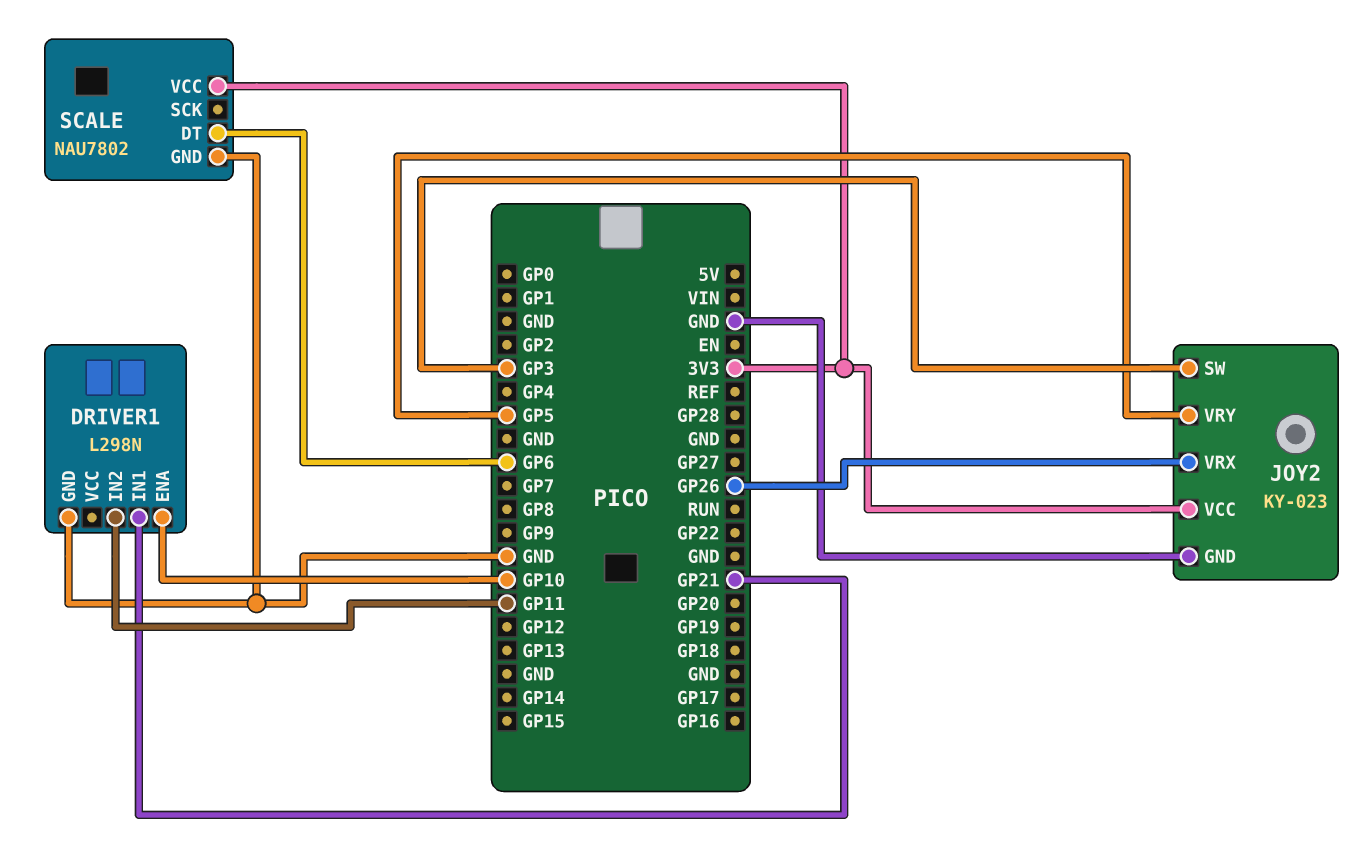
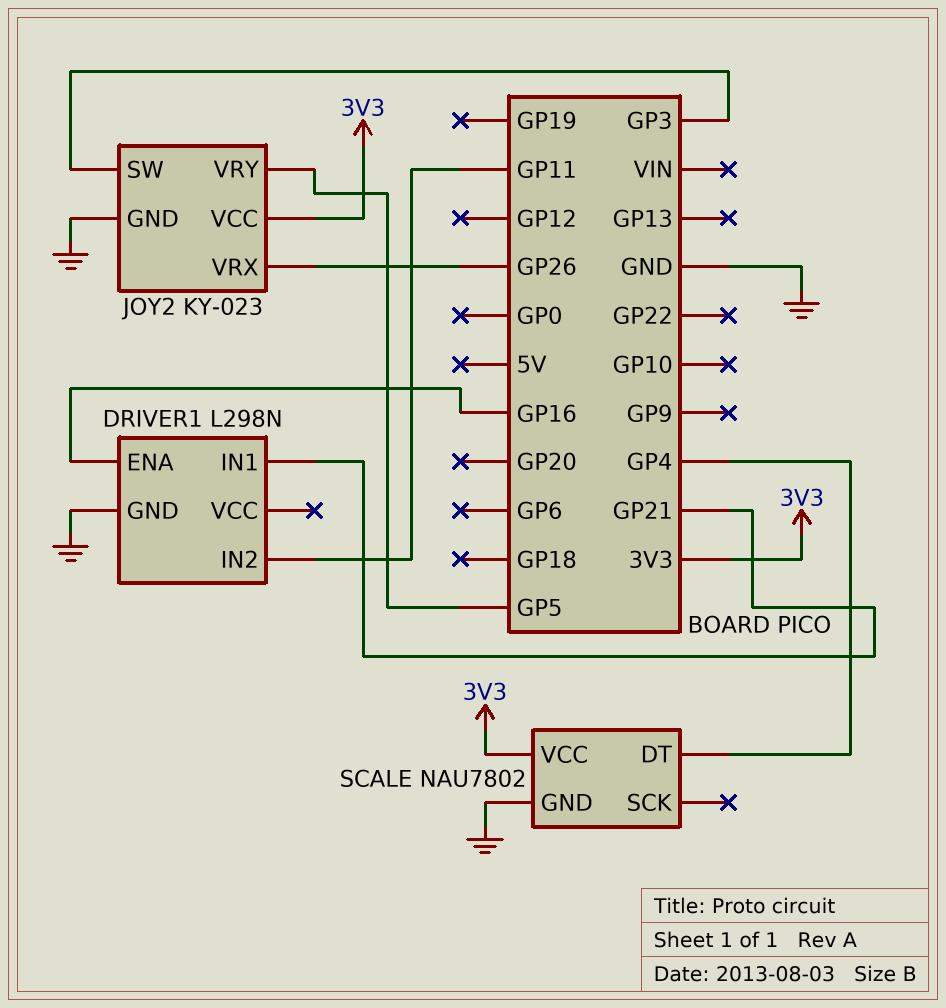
DRIVER1 pin ENA: GP10 -> GP16
SCALE pin DT: GP6 -> GP4

